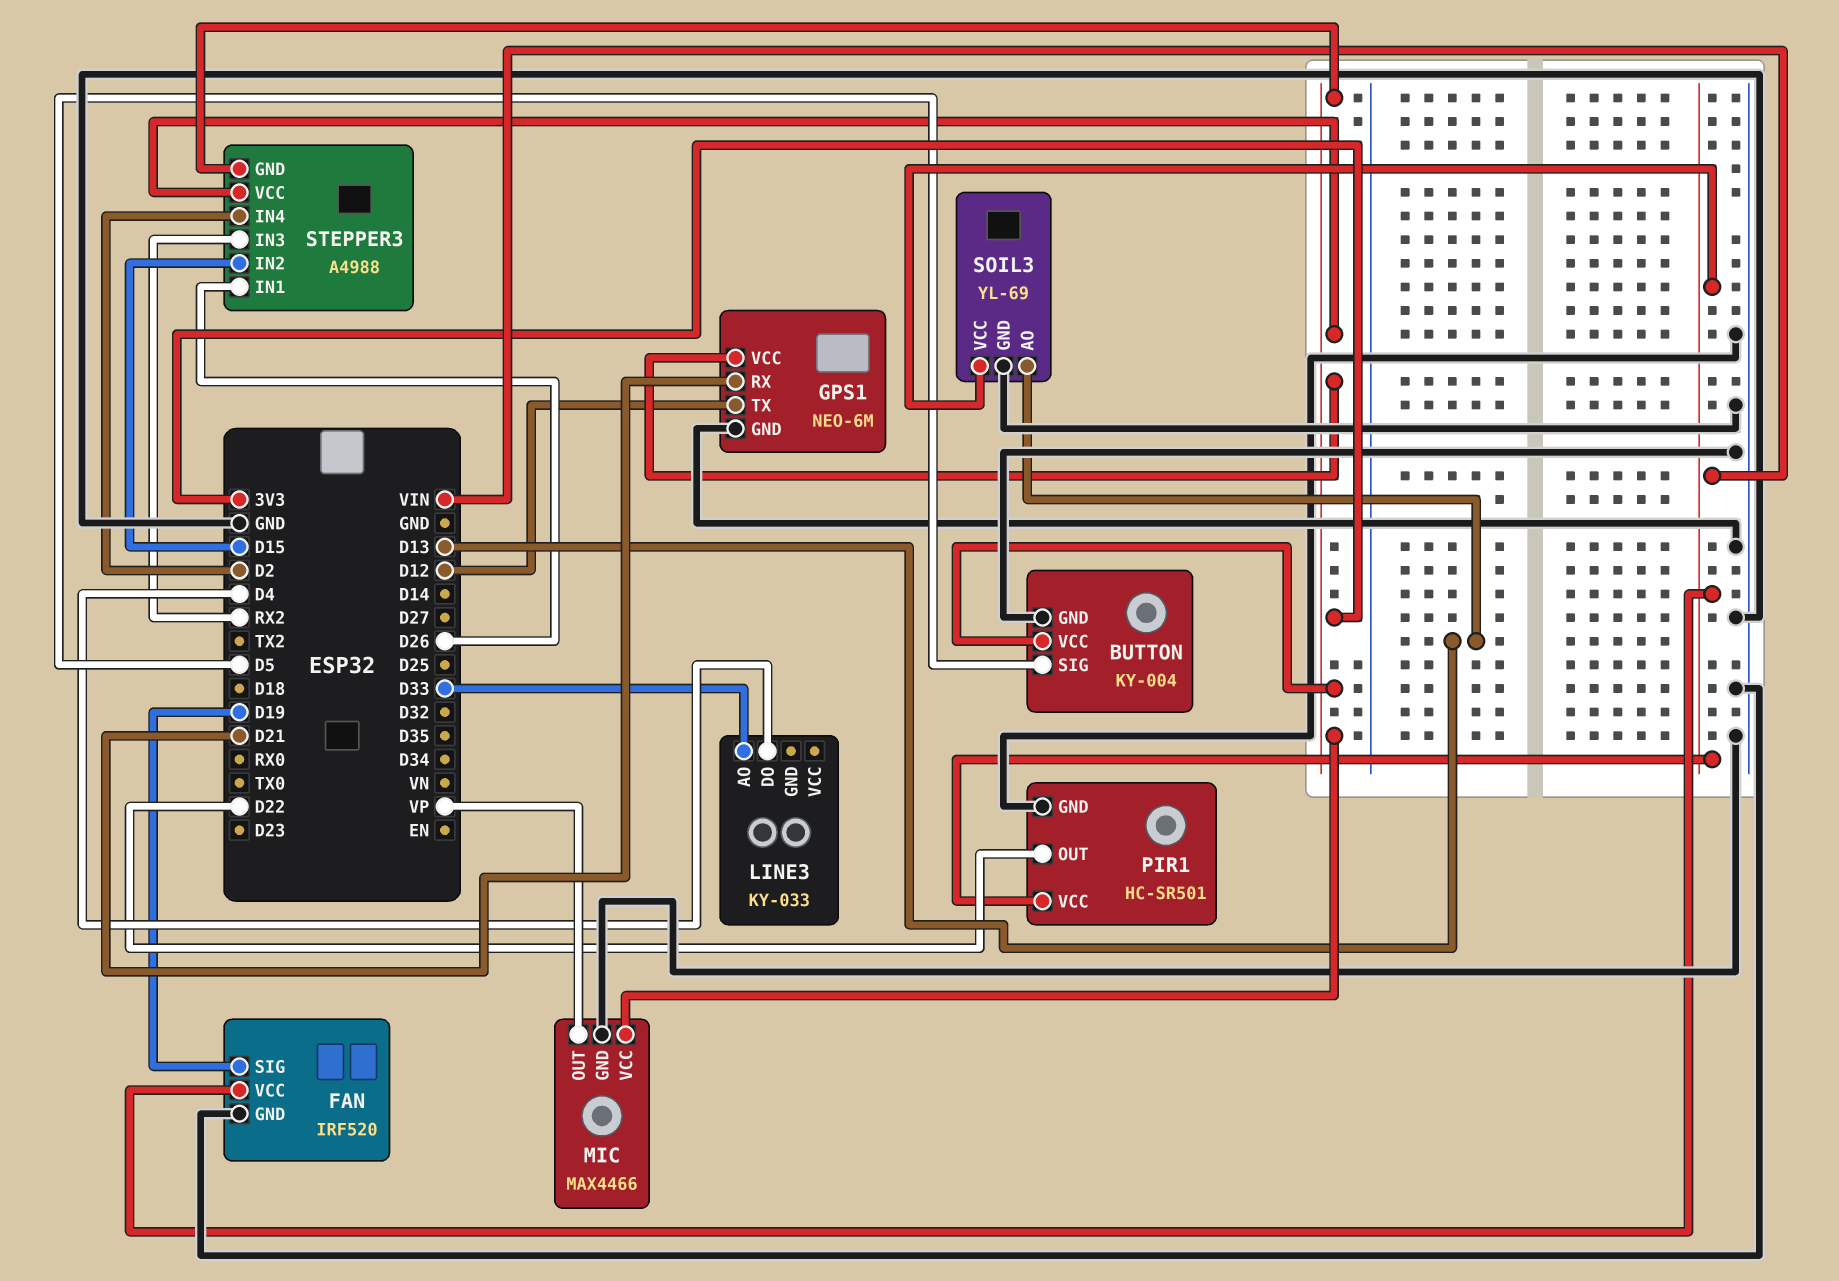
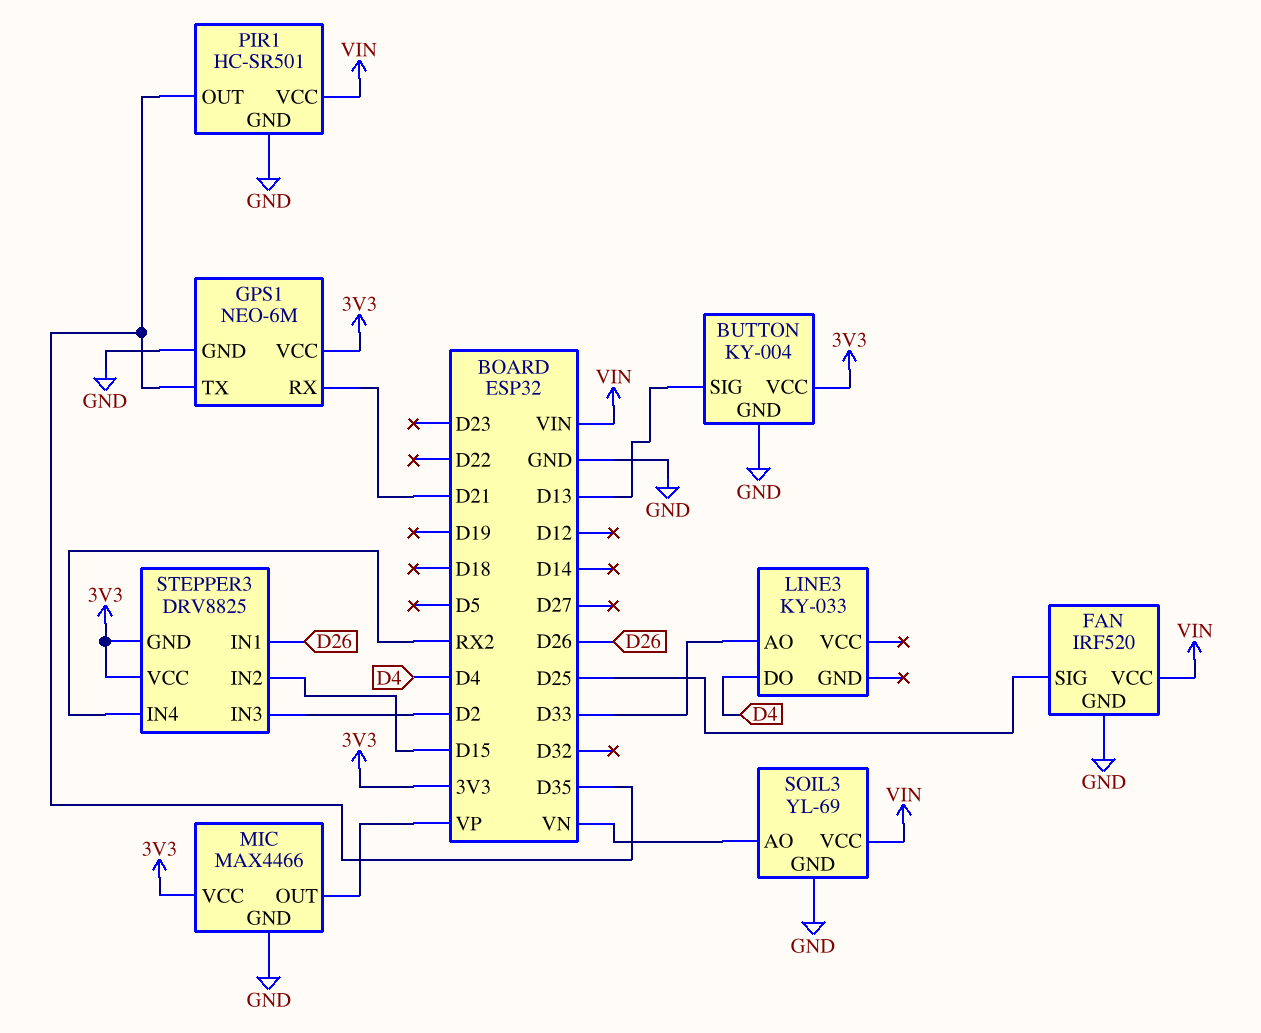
BUTTON pin SIG: D5 -> D13
FAN pin SIG: D19 -> D25
GPS1 pin TX: D12 -> D35
PIR1 pin OUT: D22 -> D35
SOIL3 pin AO: D13 -> VN
STEPPER3: A4988 -> DRV8825
STEPPER3 pin IN3: RX2 -> D2
STEPPER3 pin IN4: D2 -> RX2

